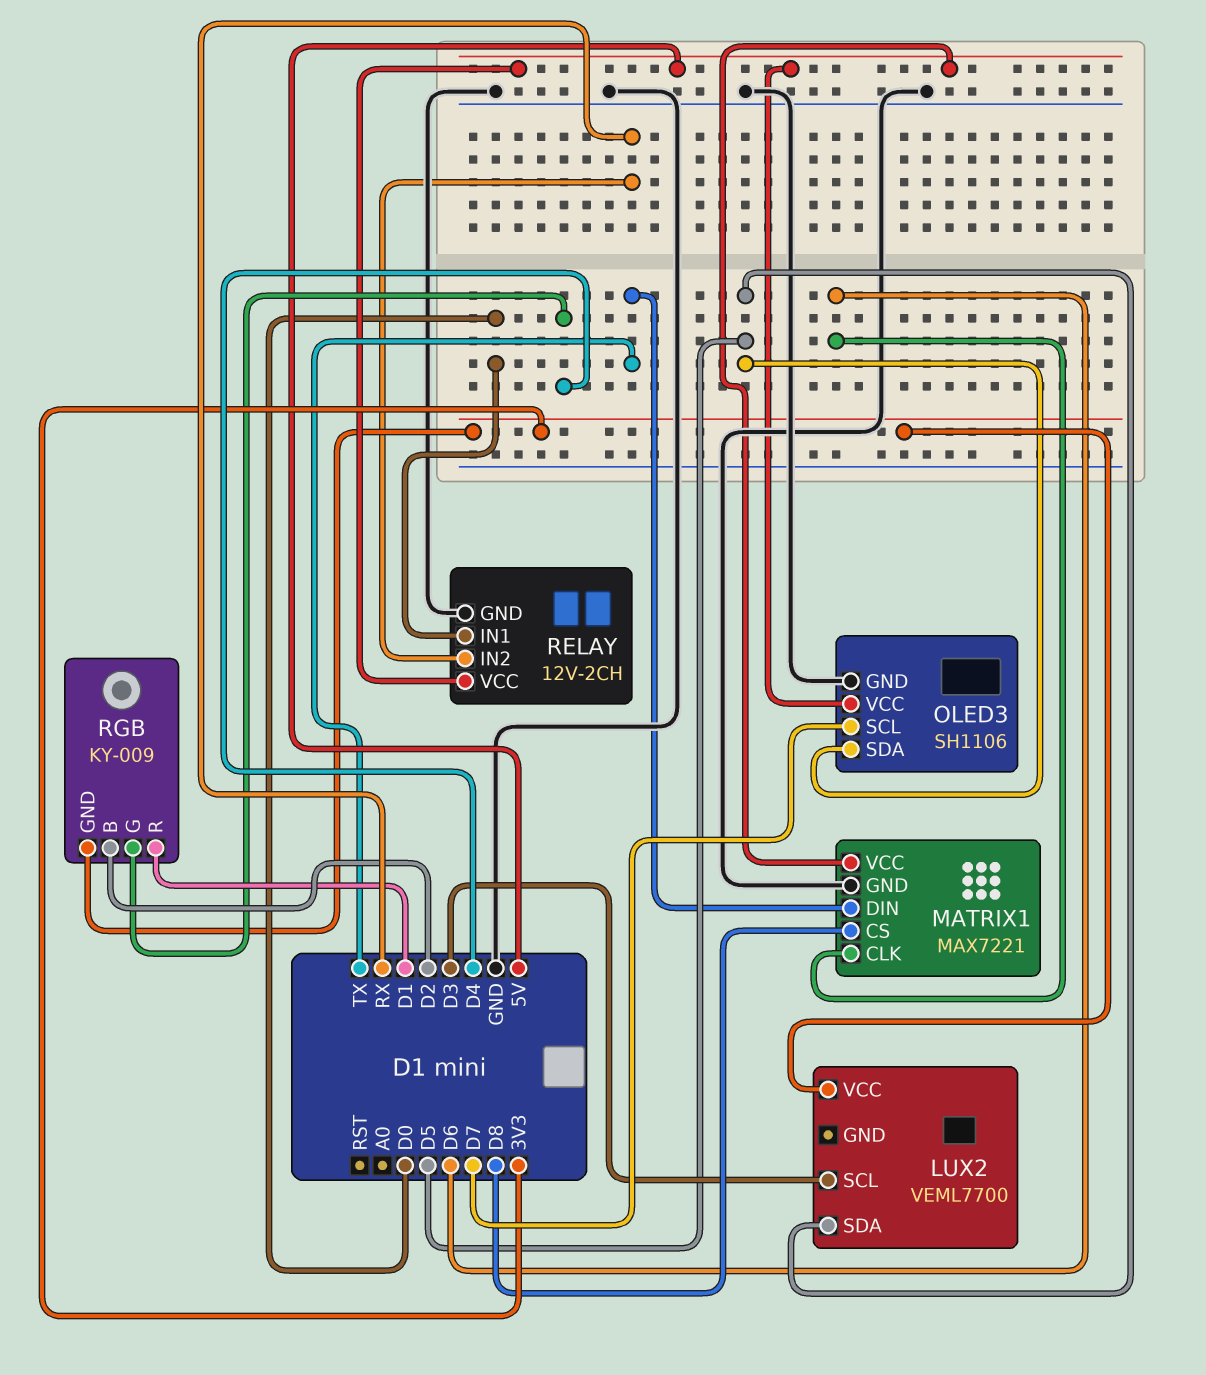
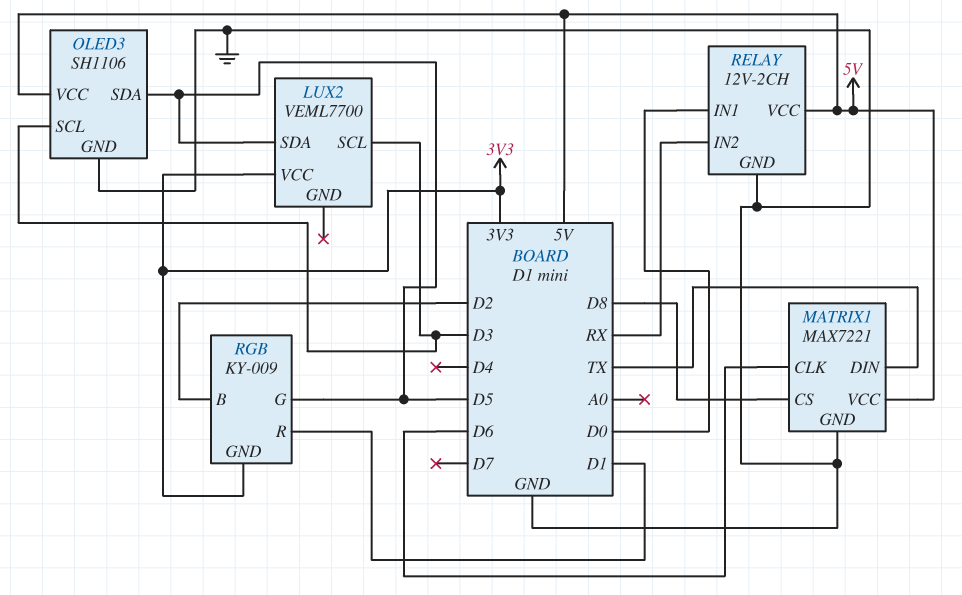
OLED3 pin SCL: D7 -> D3
RGB pin G: D4 -> D5

